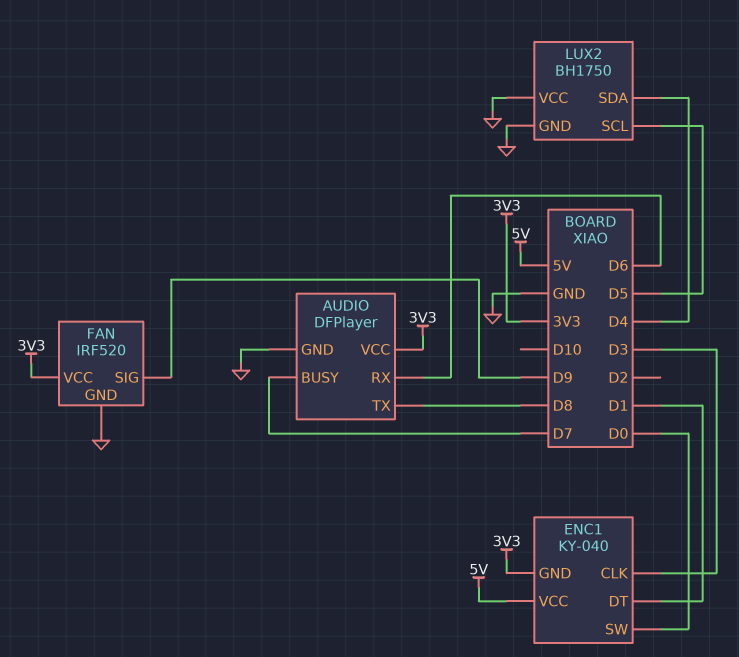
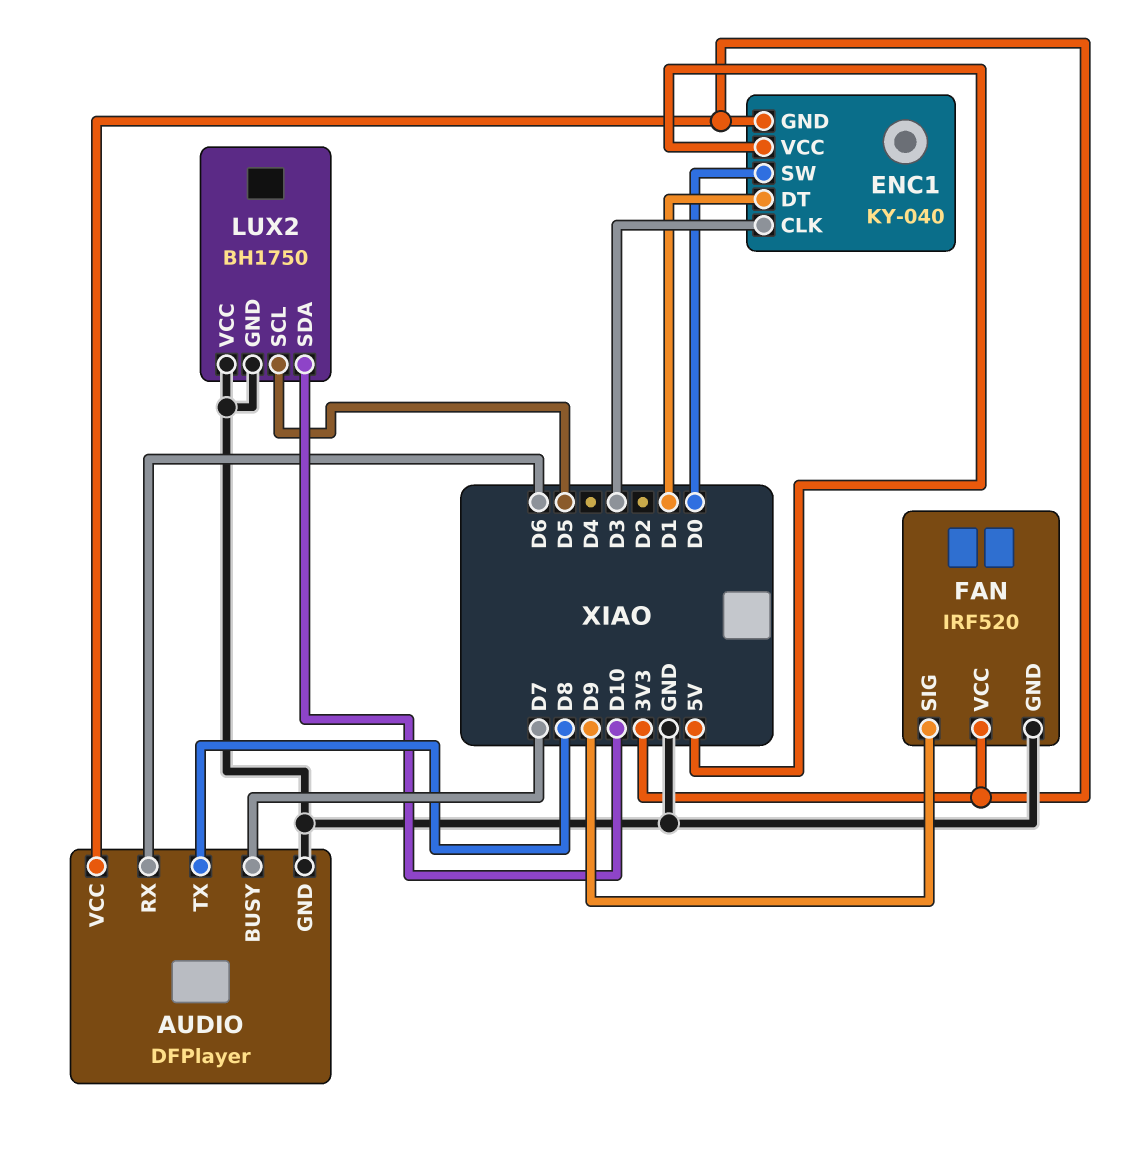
LUX2 pin SDA: D4 -> D10

